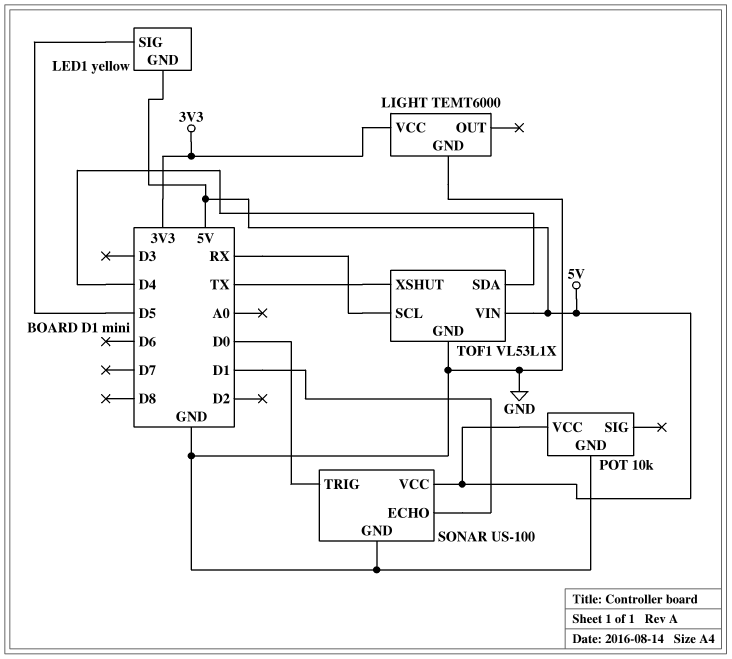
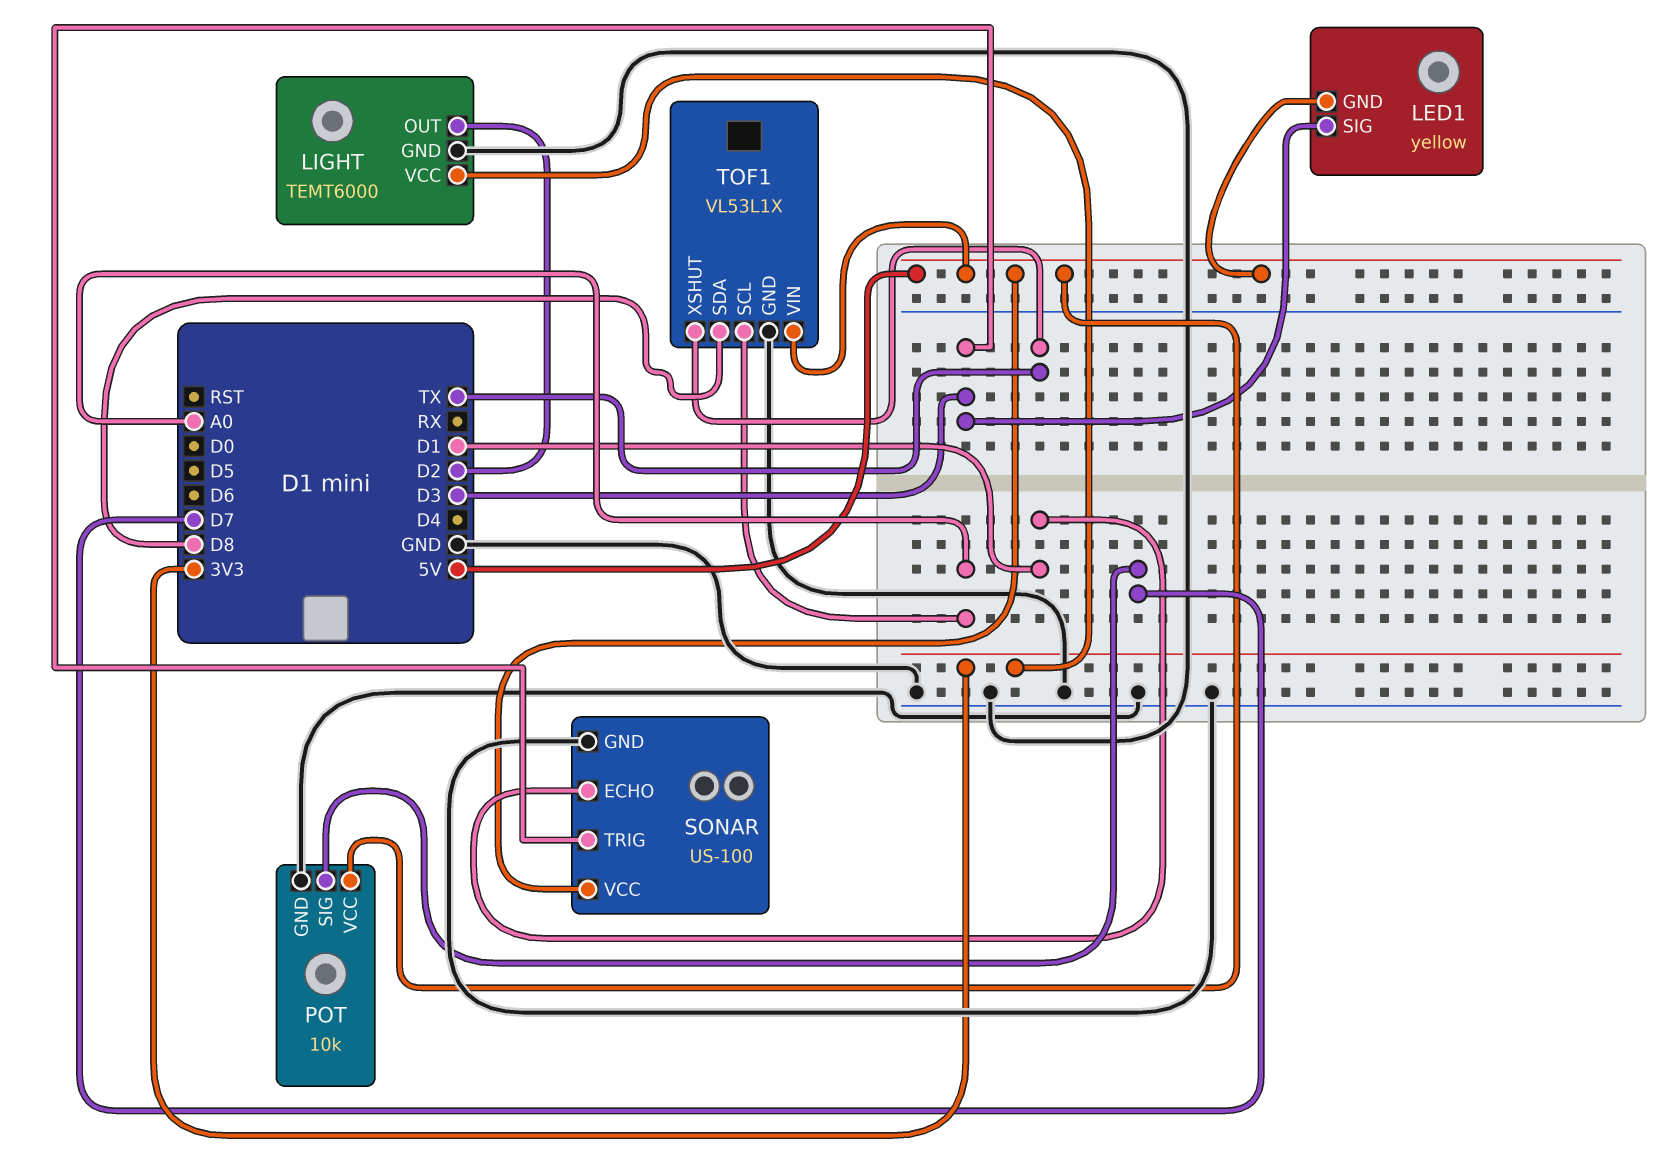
LED1 pin SIG: D5 -> D3
LIGHT pin OUT: none -> D2
POT pin SIG: none -> D7
SONAR pin TRIG: D0 -> D3
TOF1 pin SCL: RX -> A0
TOF1 pin SDA: D4 -> D8

